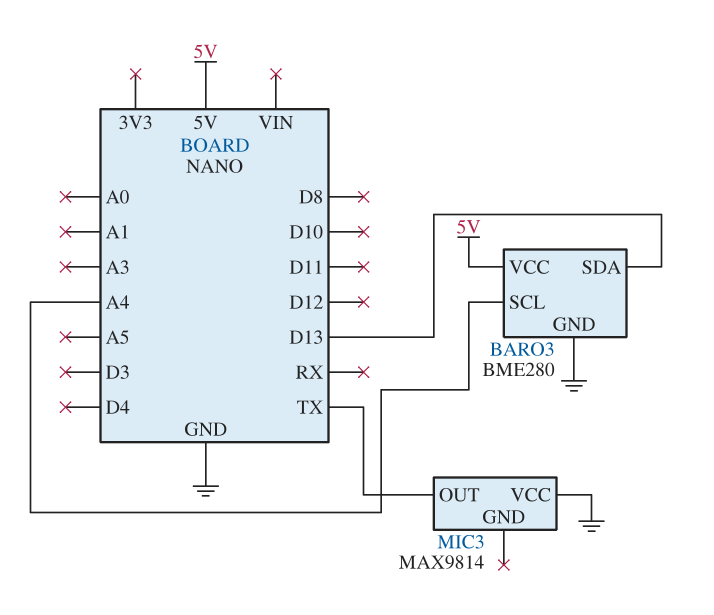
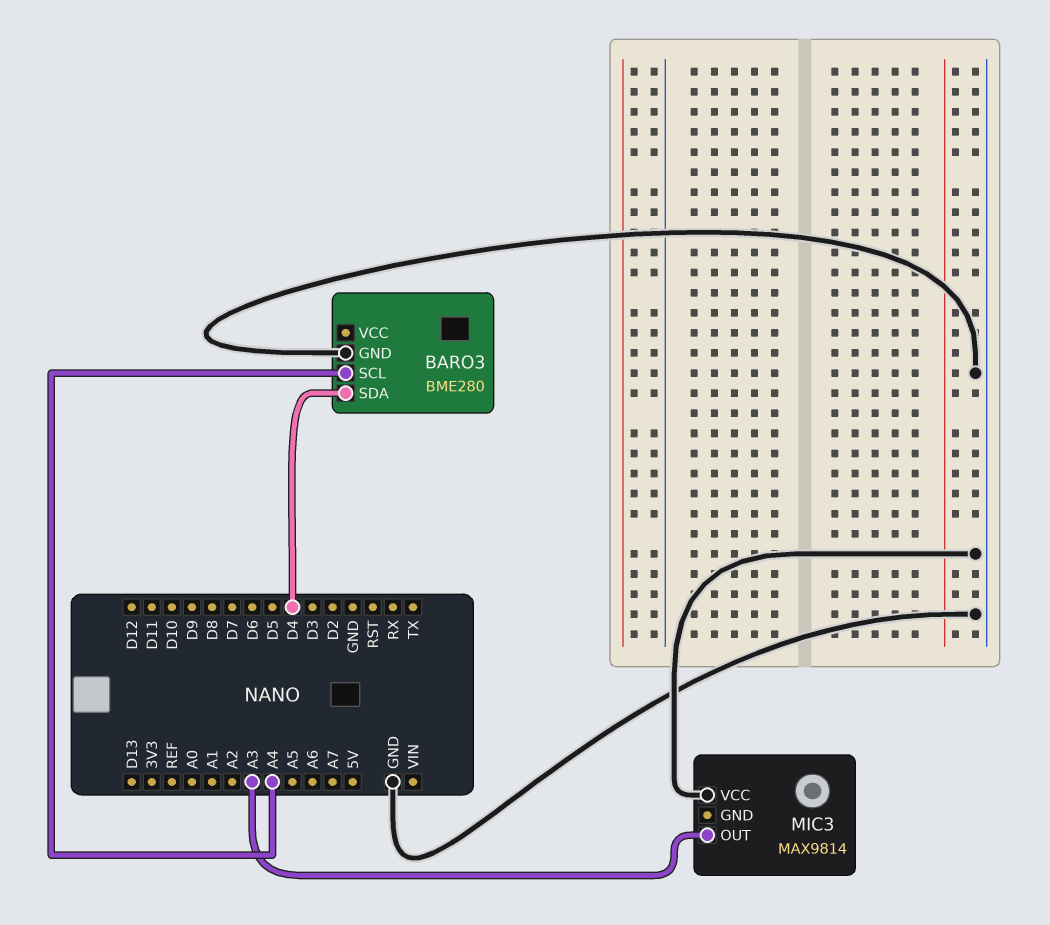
BARO3 pin SDA: D13 -> D4
BARO3 pin VCC: 5V -> none
MIC3 pin OUT: TX -> A3

